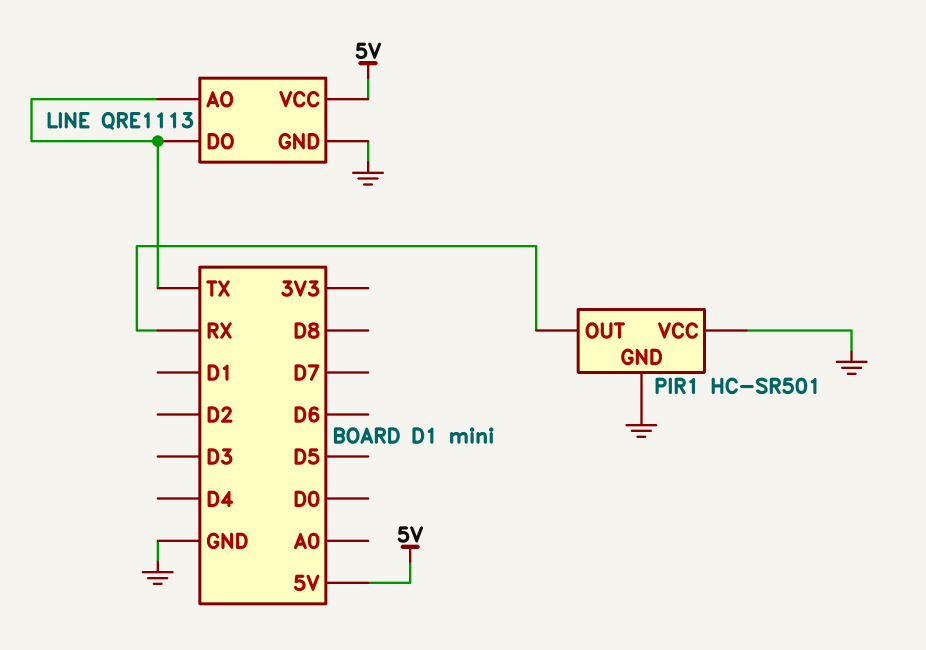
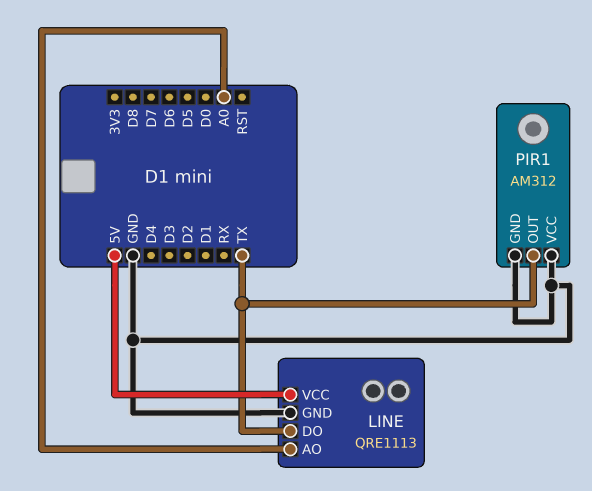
LINE pin AO: TX -> A0
PIR1: HC-SR501 -> AM312
PIR1 pin OUT: RX -> TX

